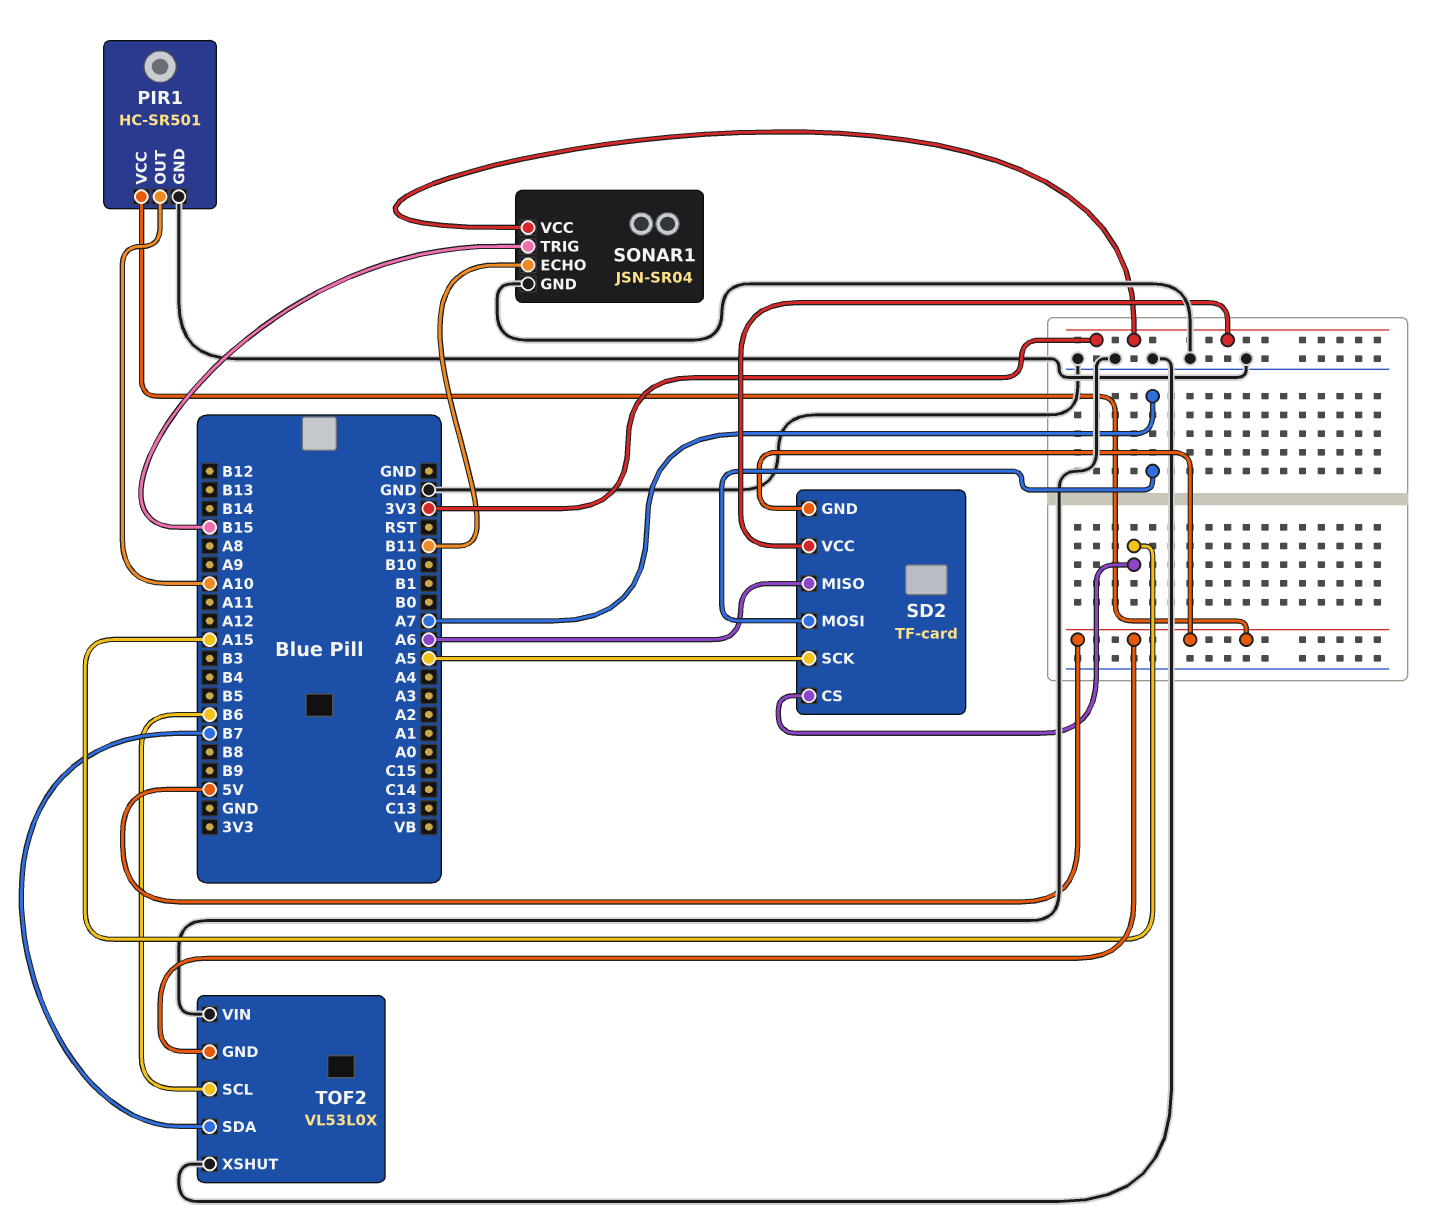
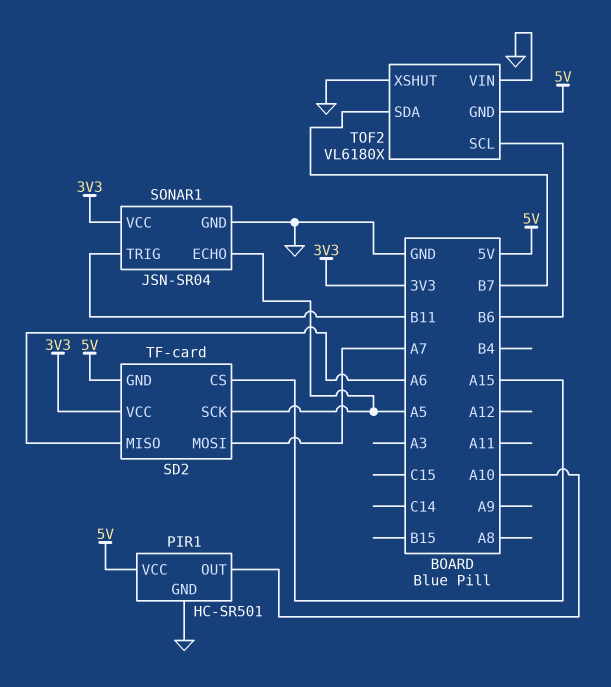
SONAR1 pin ECHO: B11 -> A5
SONAR1 pin TRIG: B15 -> B11
TOF2: VL53L0X -> VL6180X

